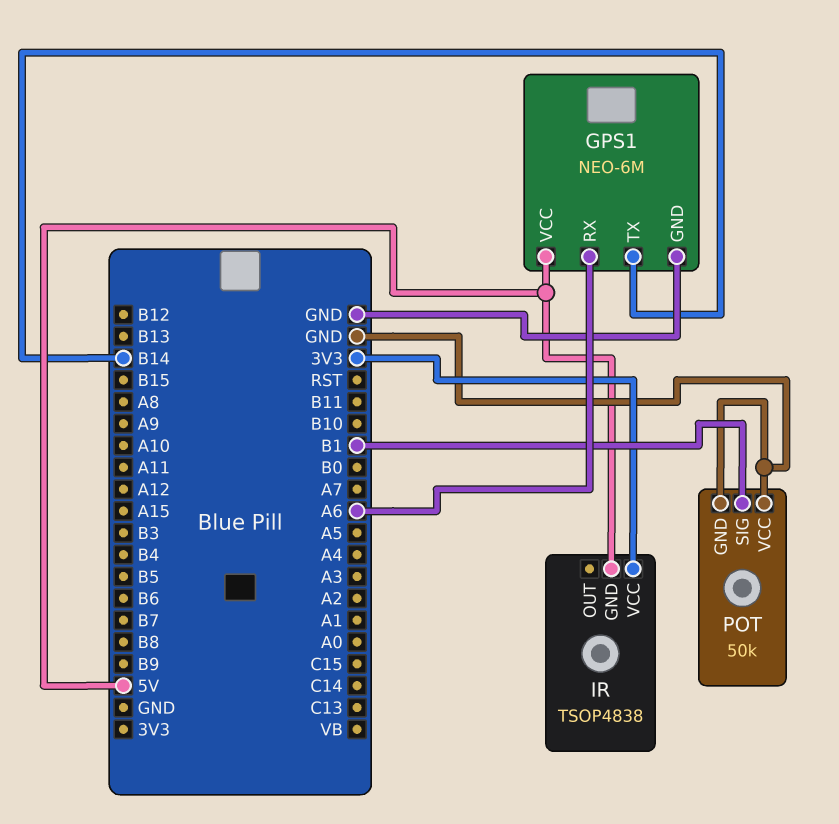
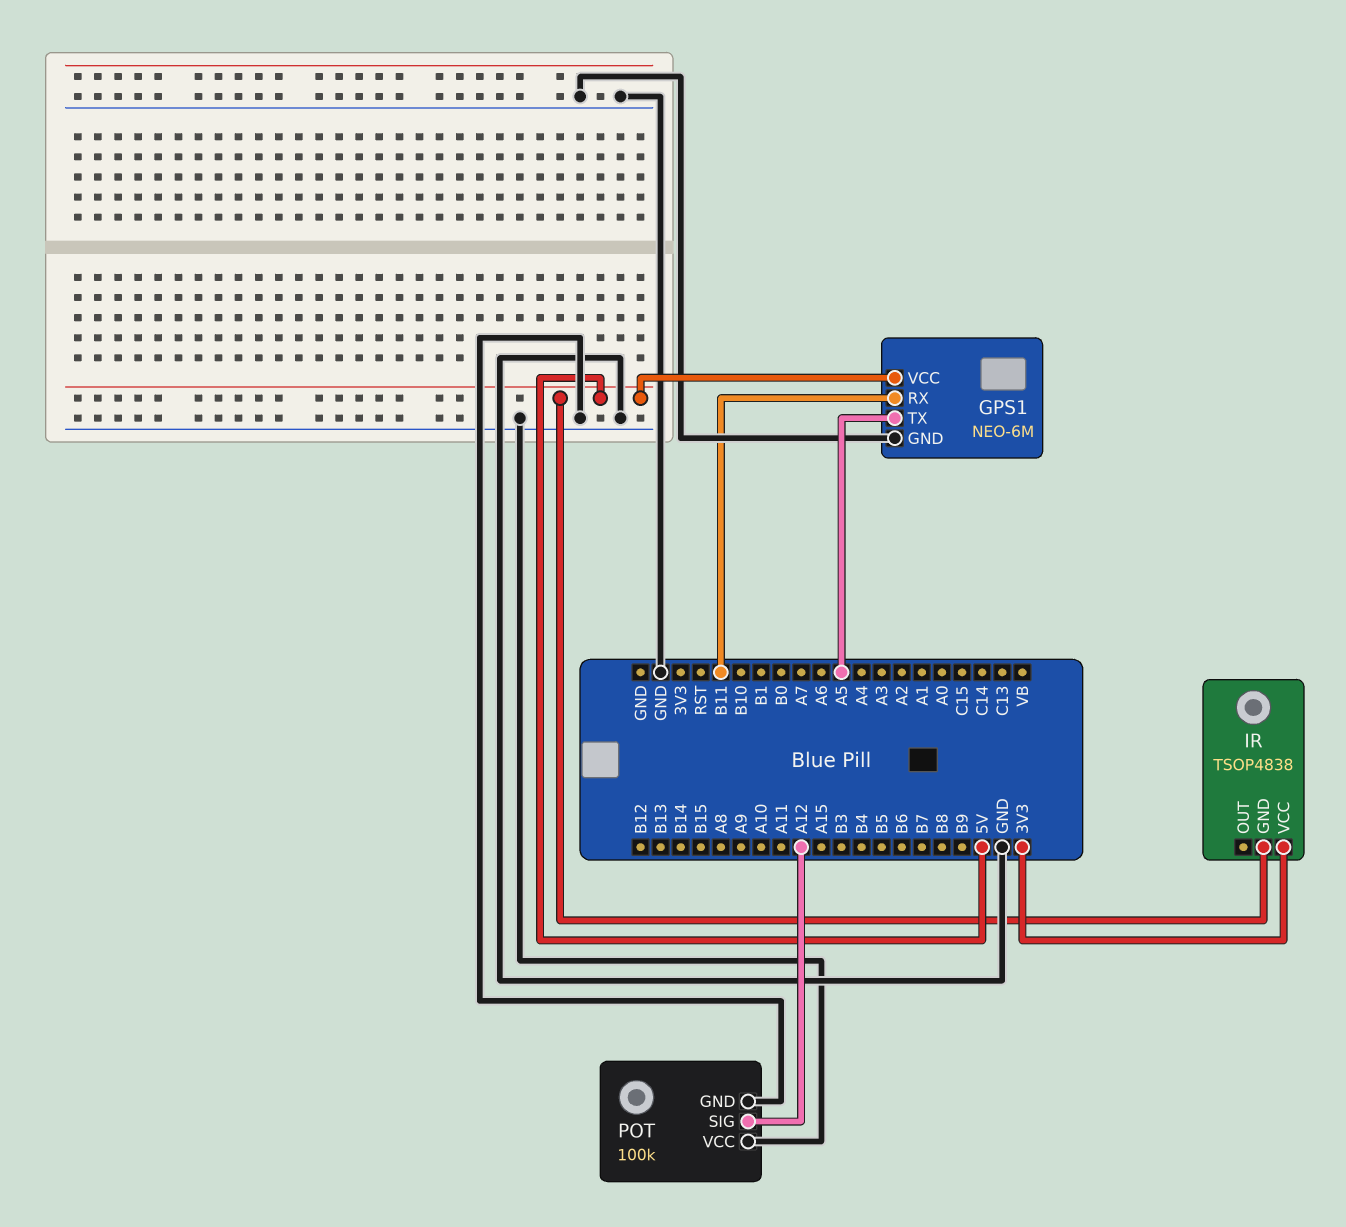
GPS1 pin RX: A6 -> B11
GPS1 pin TX: B14 -> A5
POT: 50k -> 100k
POT pin SIG: B1 -> A12

